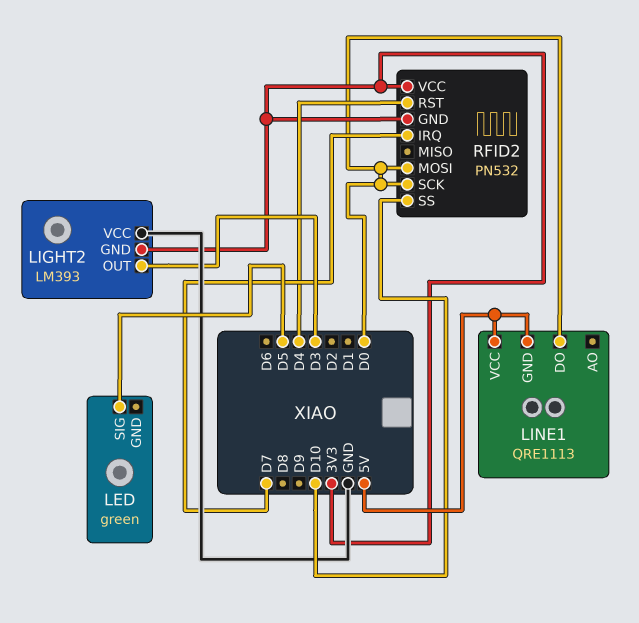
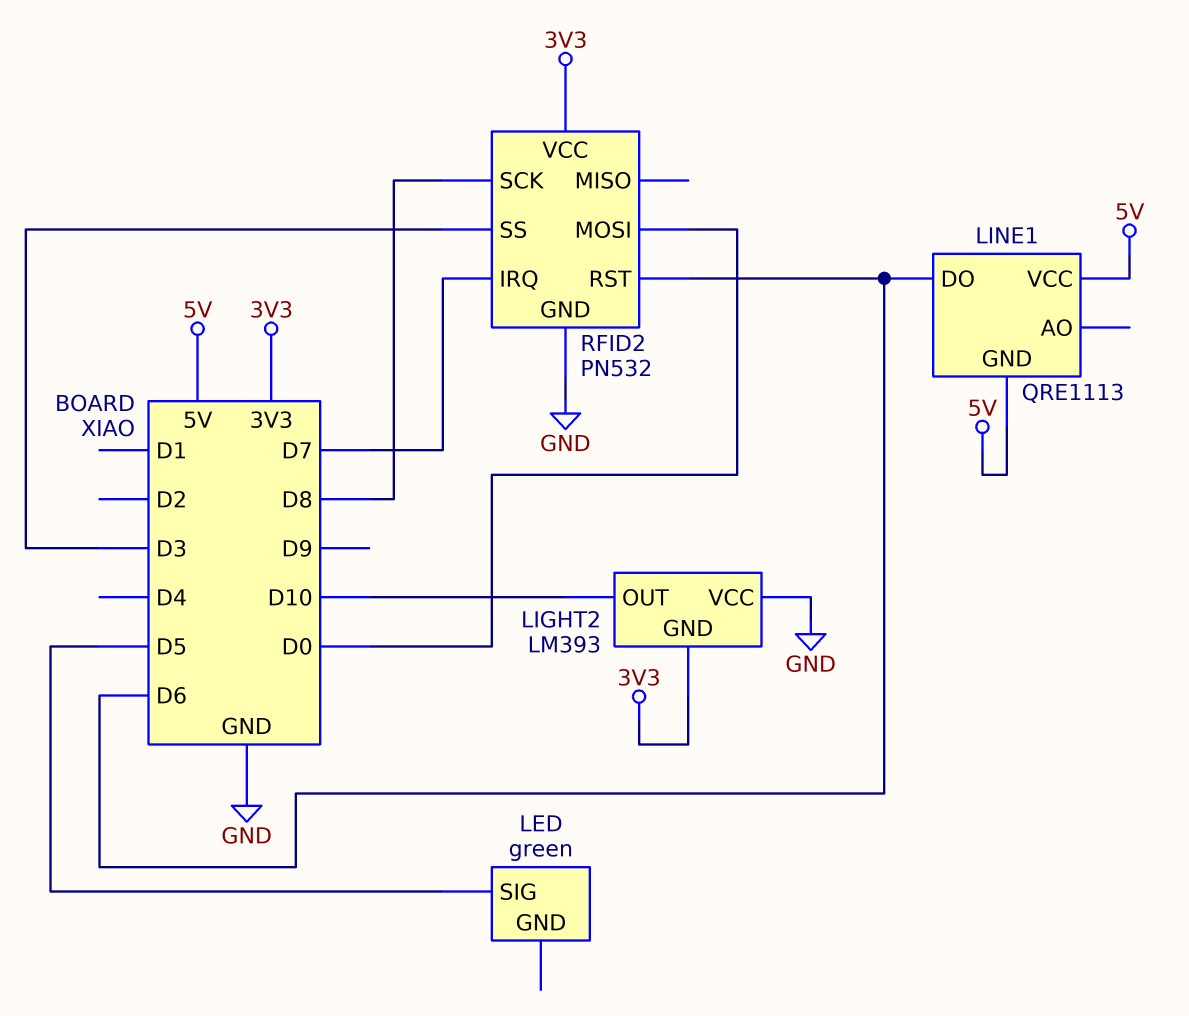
LIGHT2 pin OUT: D3 -> D10
LINE1 pin DO: D0 -> D6
RFID2 pin GND: 3V3 -> GND
RFID2 pin RST: D4 -> D6
RFID2 pin SCK: D0 -> D8
RFID2 pin SS: D10 -> D3

